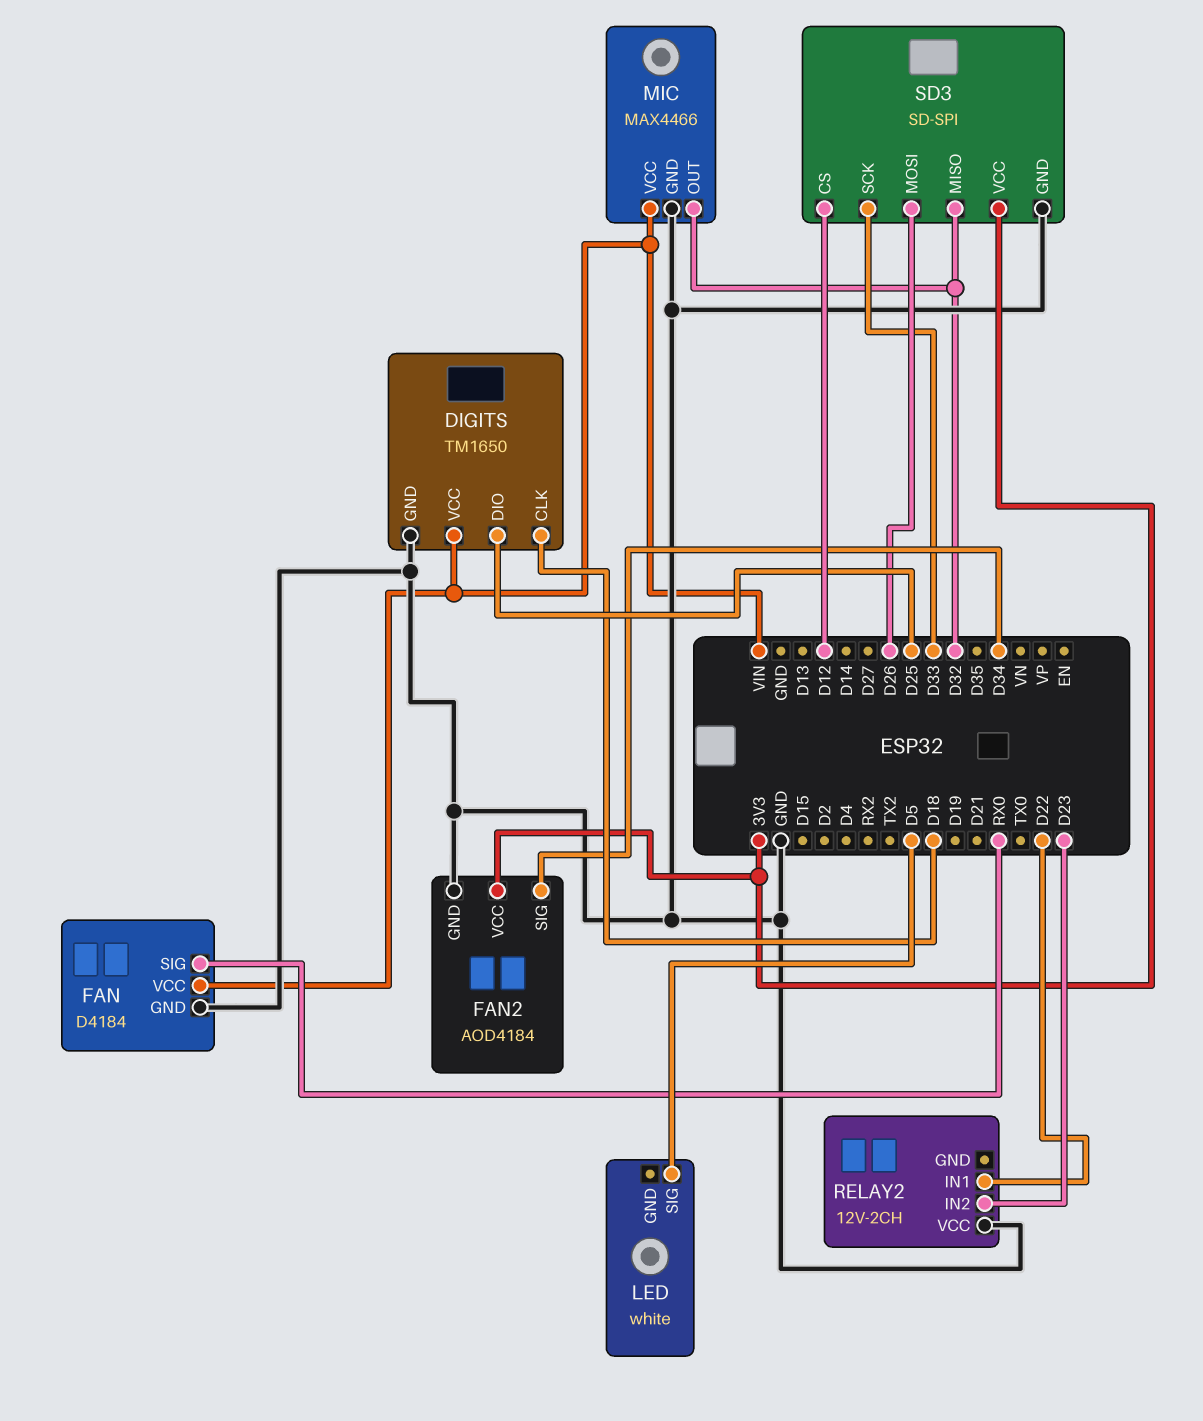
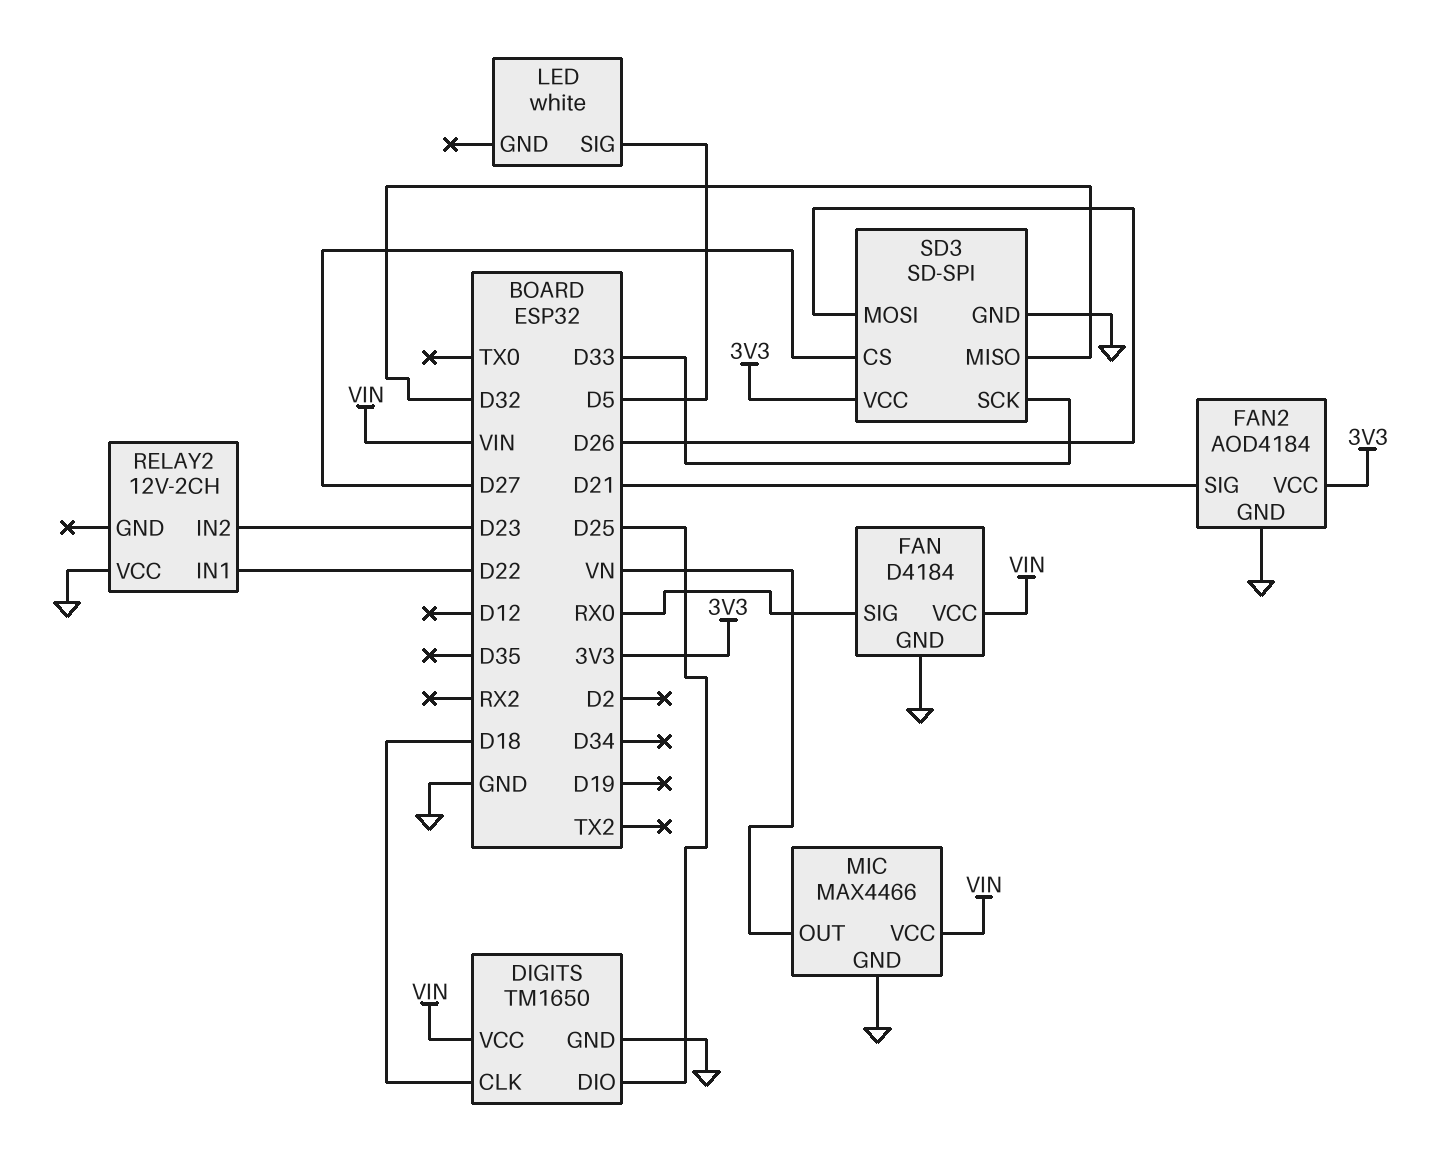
FAN2 pin SIG: D34 -> D21
MIC pin OUT: D32 -> VN
SD3 pin CS: D12 -> D27

